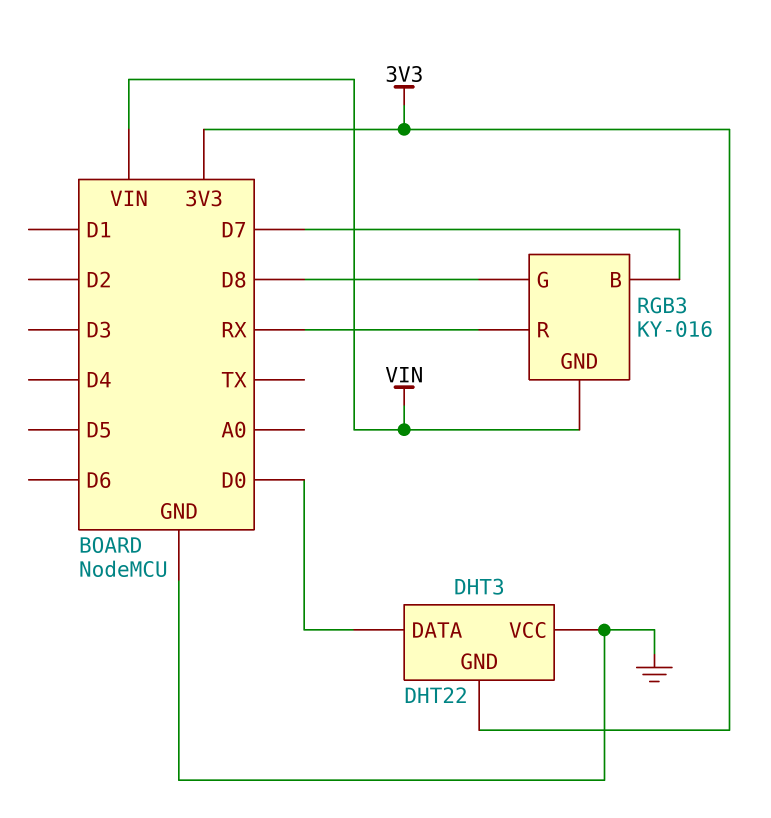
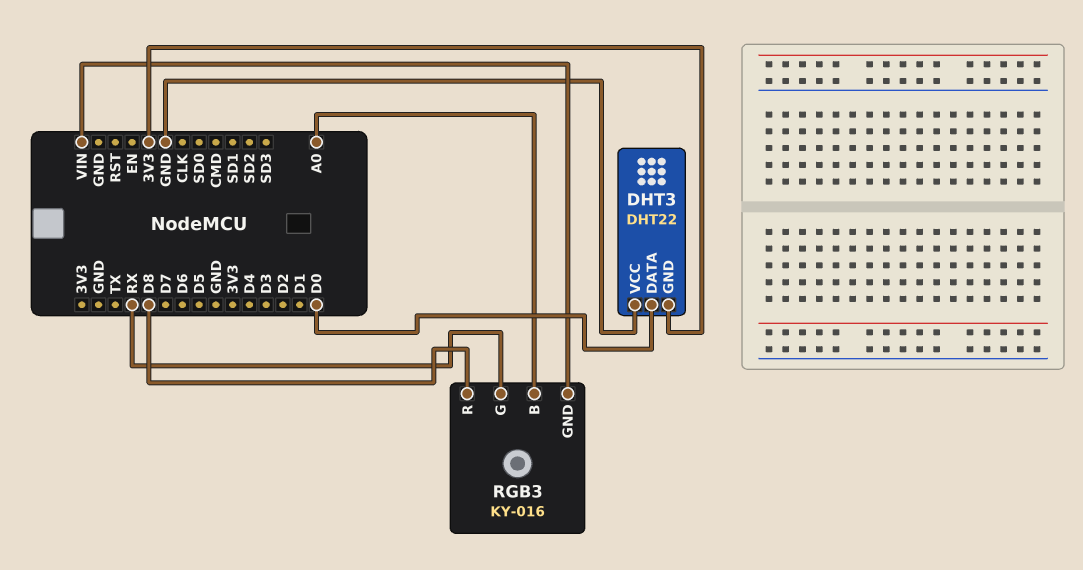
RGB3 pin B: D7 -> A0
RGB3 pin G: D8 -> RX
RGB3 pin R: RX -> D8

